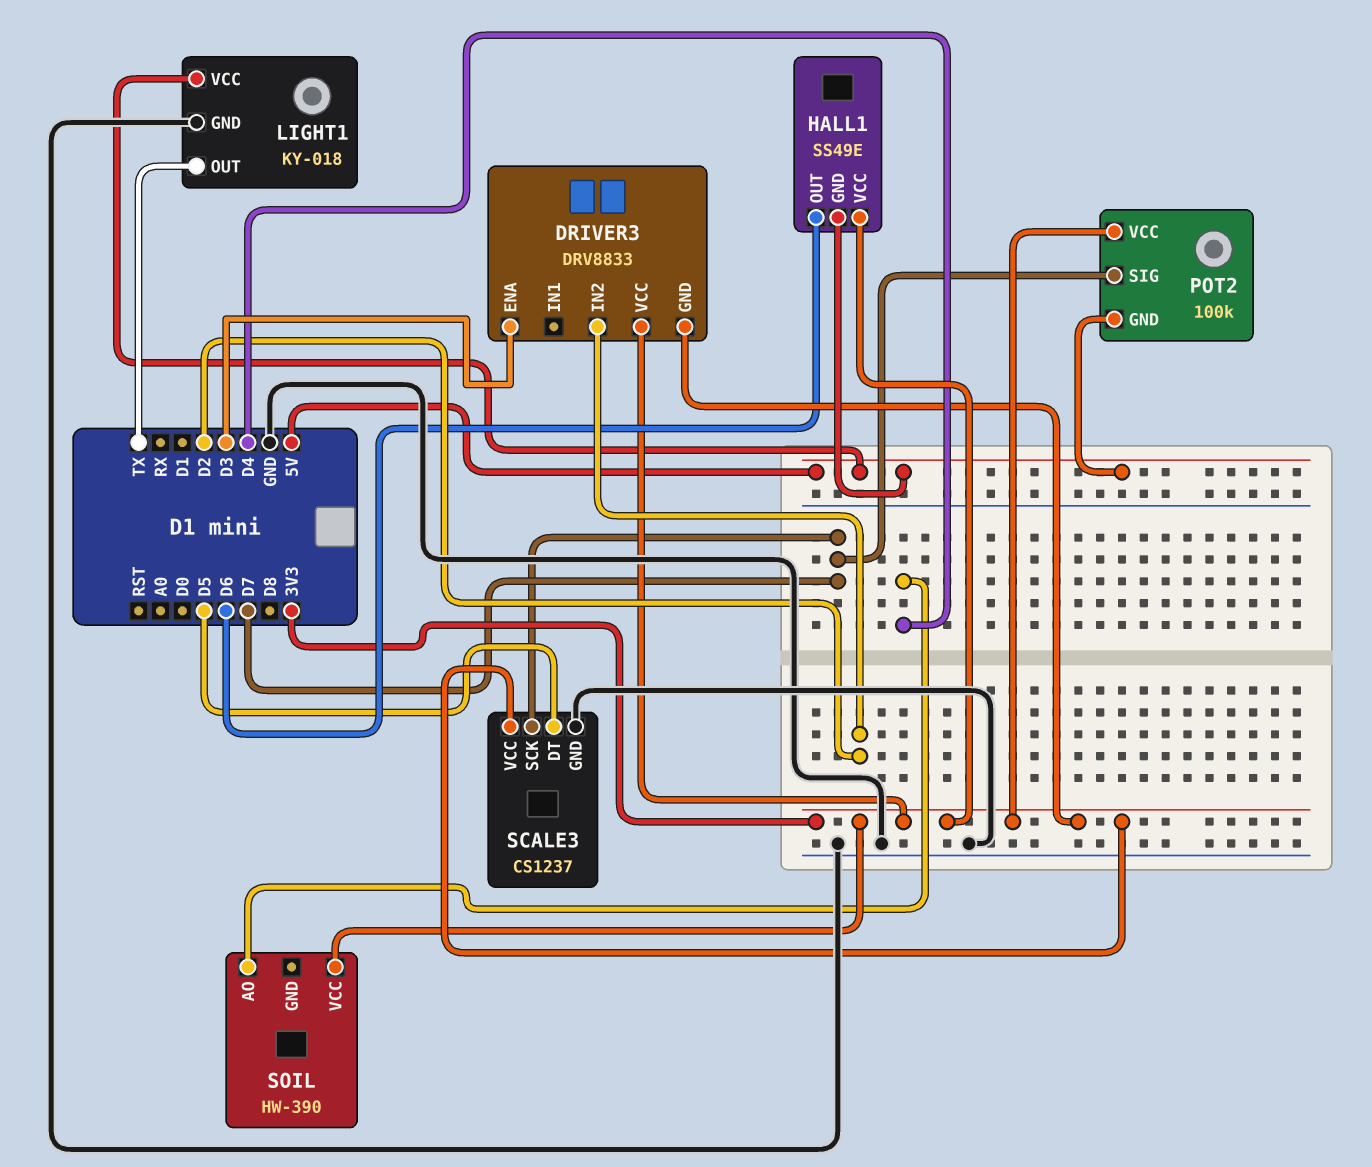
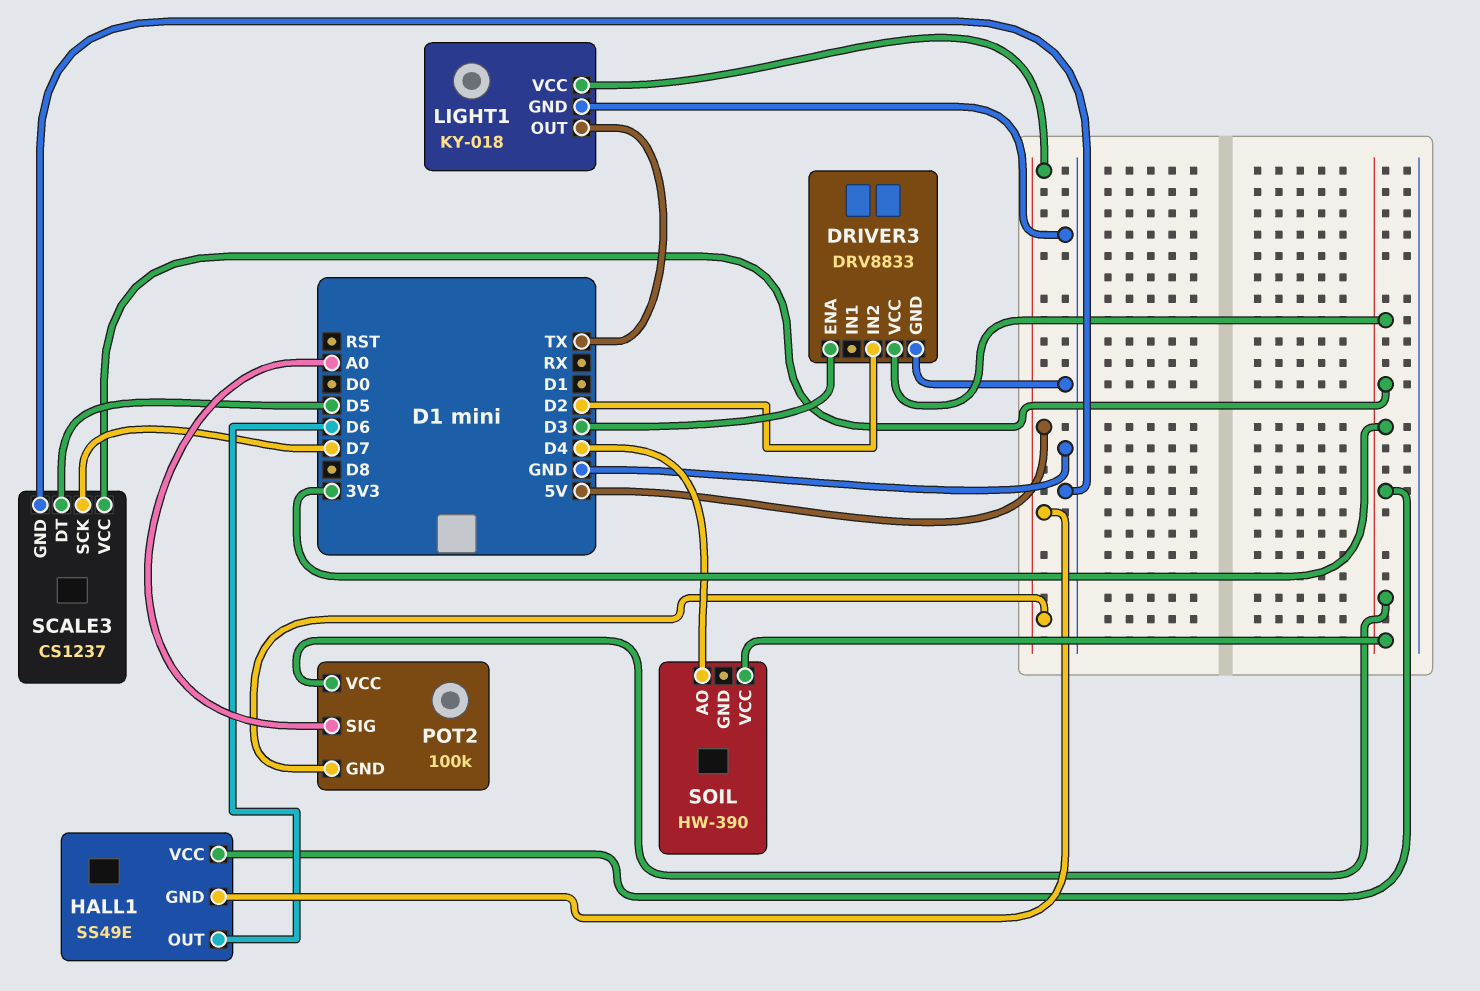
DRIVER3 pin GND: 3V3 -> GND
POT2 pin SIG: D7 -> A0

